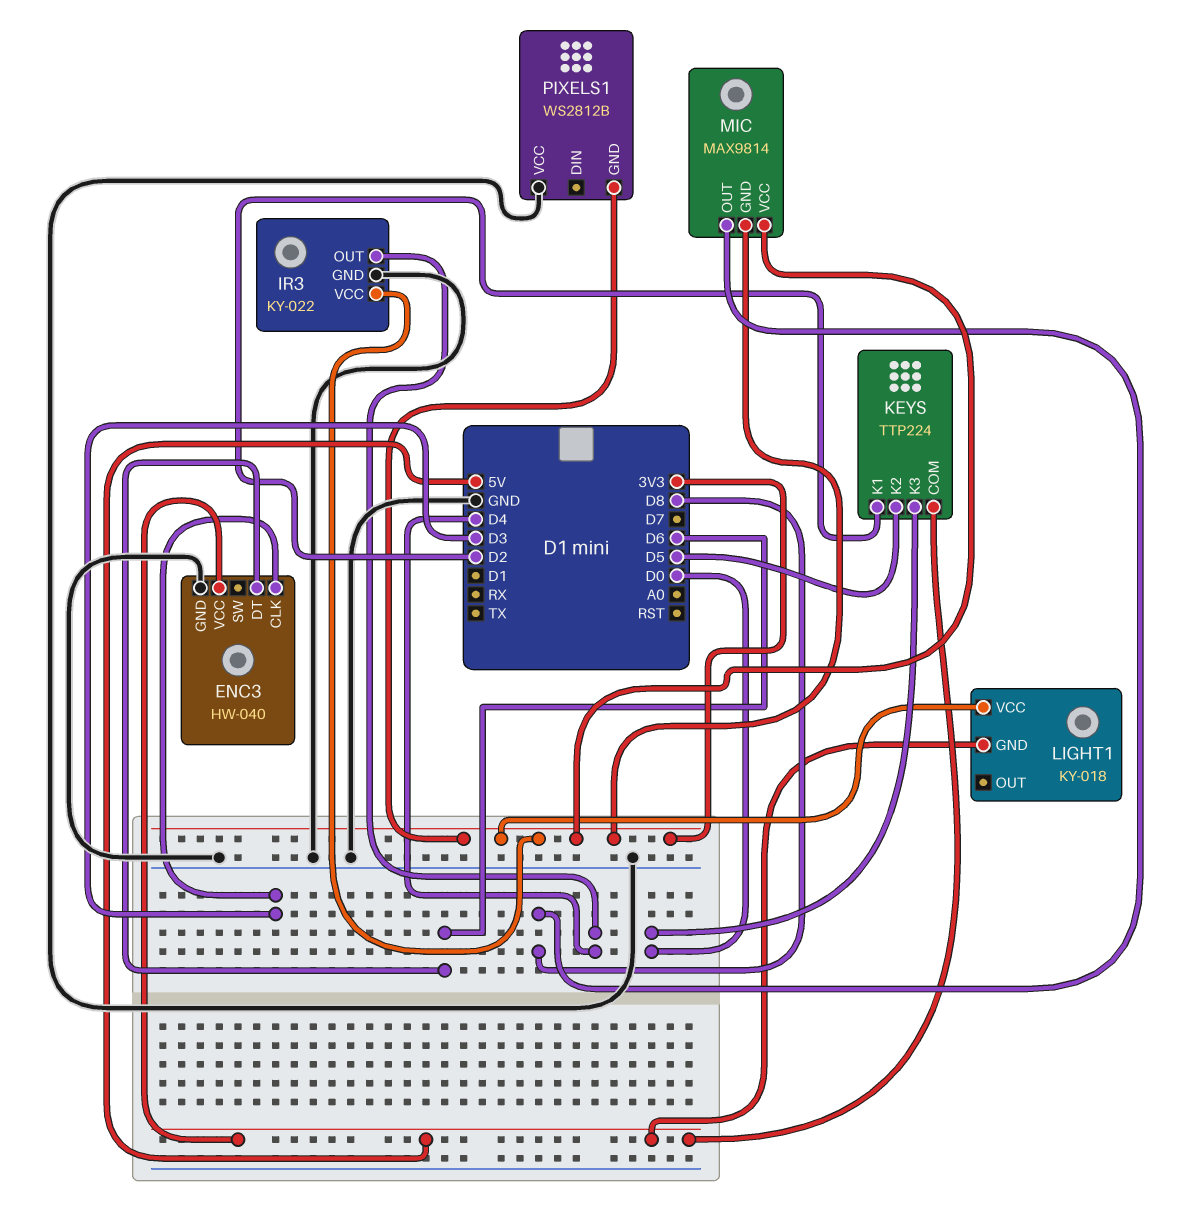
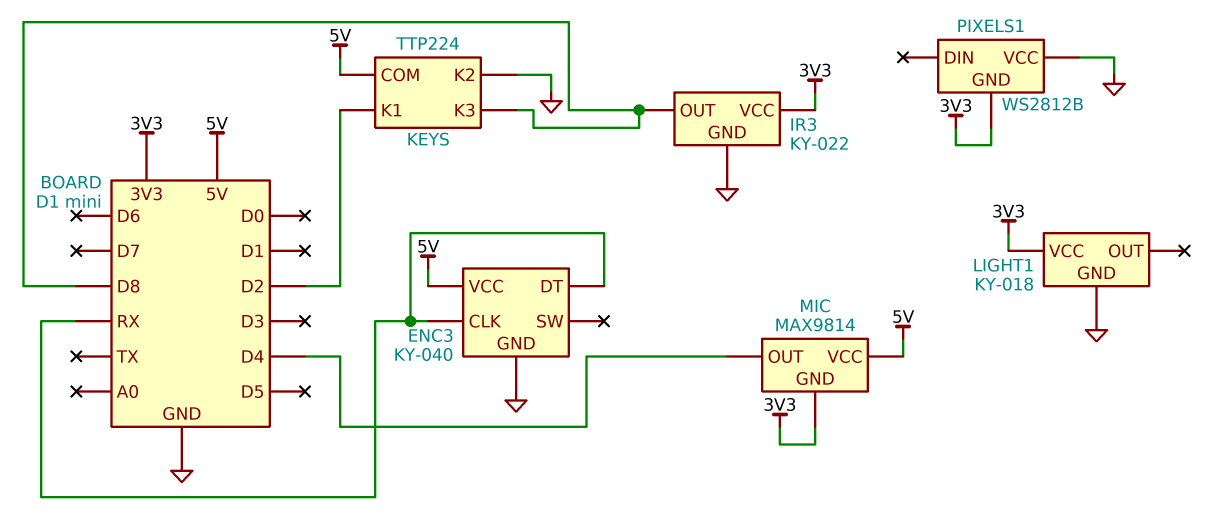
ENC3: HW-040 -> KY-040
ENC3 pin CLK: D3 -> RX
ENC3 pin DT: D6 -> RX
IR3 pin OUT: D4 -> D8
KEYS pin K2: D5 -> GND
KEYS pin K3: D0 -> D8
LIGHT1 pin GND: 5V -> GND
MIC pin OUT: D8 -> D4
MIC pin VCC: 3V3 -> 5V

